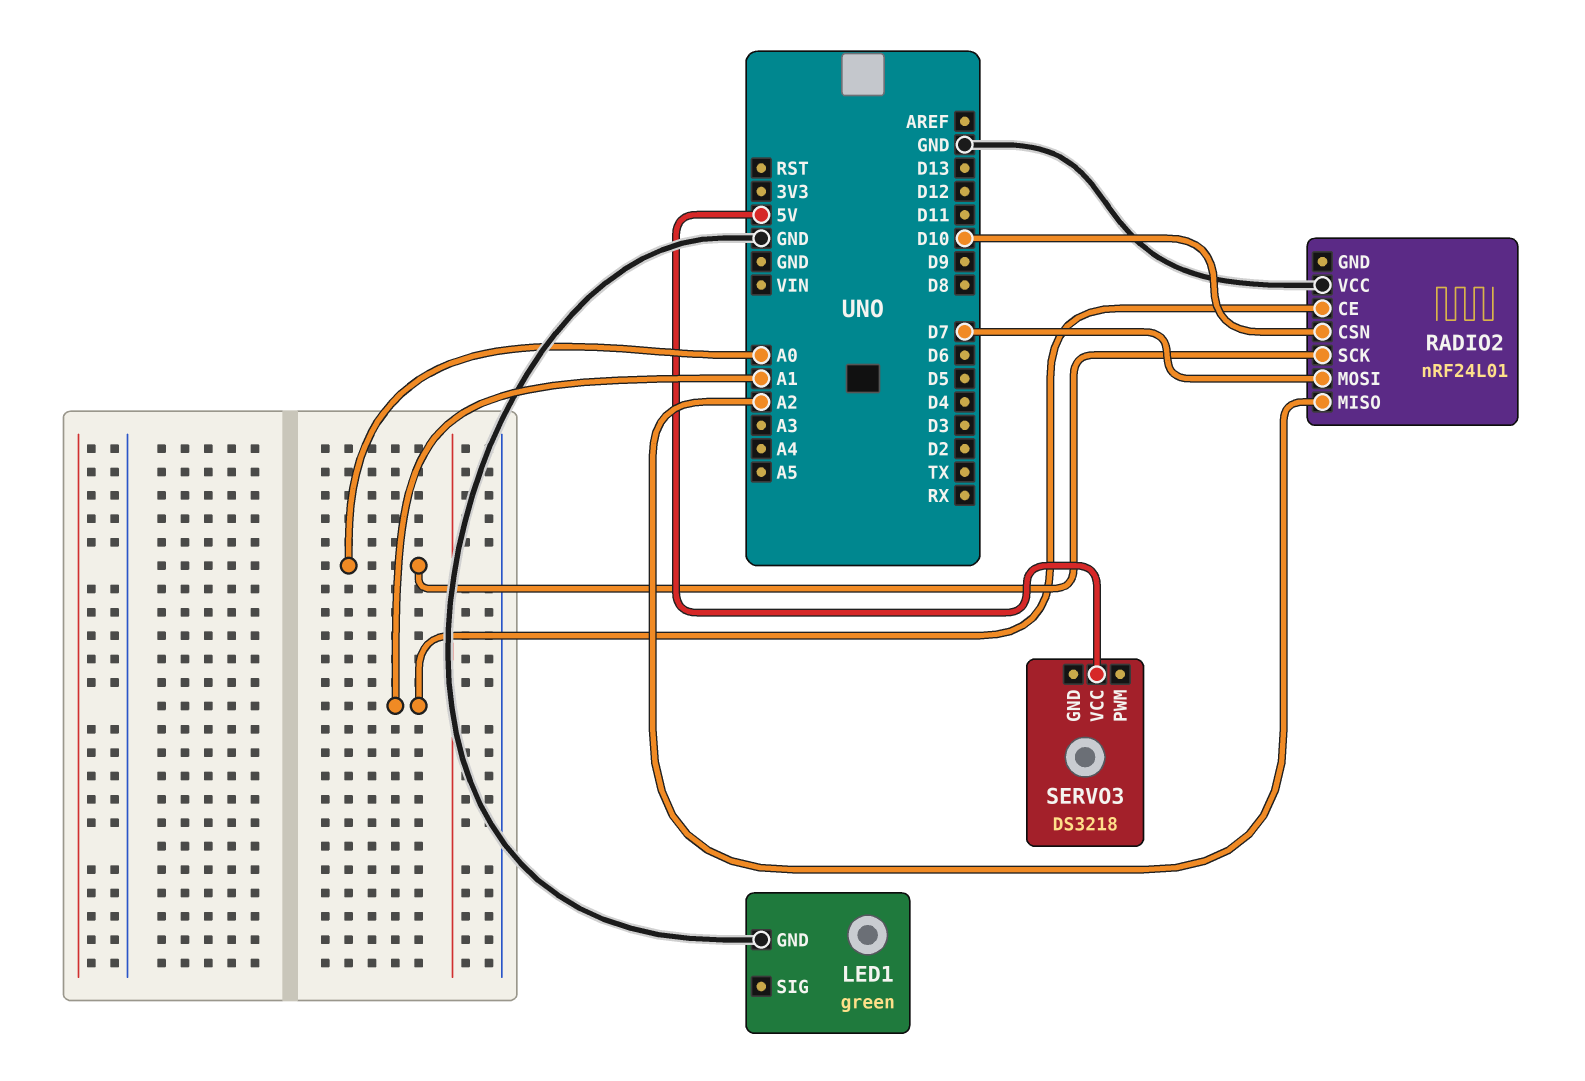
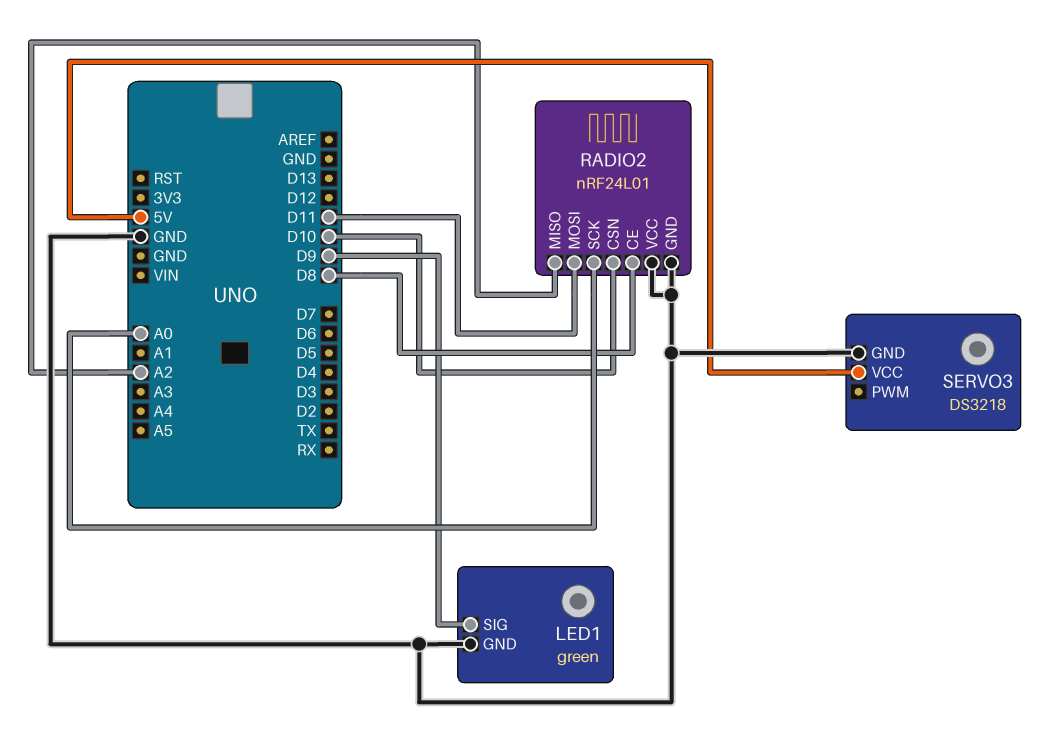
LED1 pin SIG: none -> D9
RADIO2 pin CE: A1 -> D8
RADIO2 pin GND: none -> GND
RADIO2 pin MOSI: D7 -> D11
SERVO3 pin GND: none -> GND

